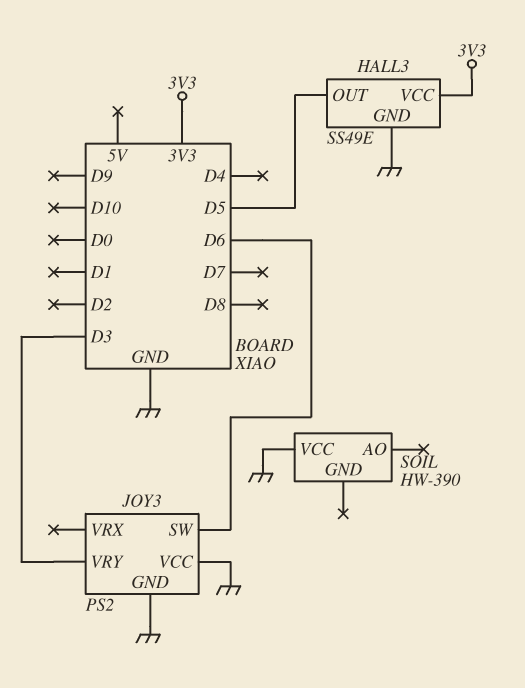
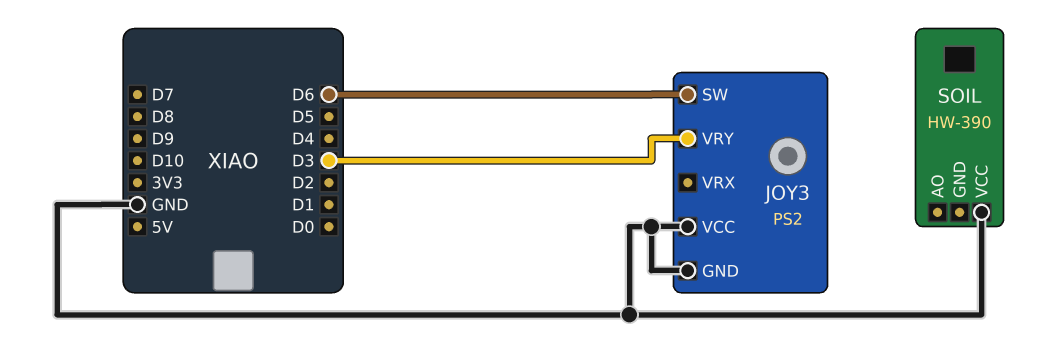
HALL3: SS49E -> none
HALL3 pin GND: GND -> none
HALL3 pin OUT: D5 -> none
HALL3 pin VCC: 3V3 -> none

